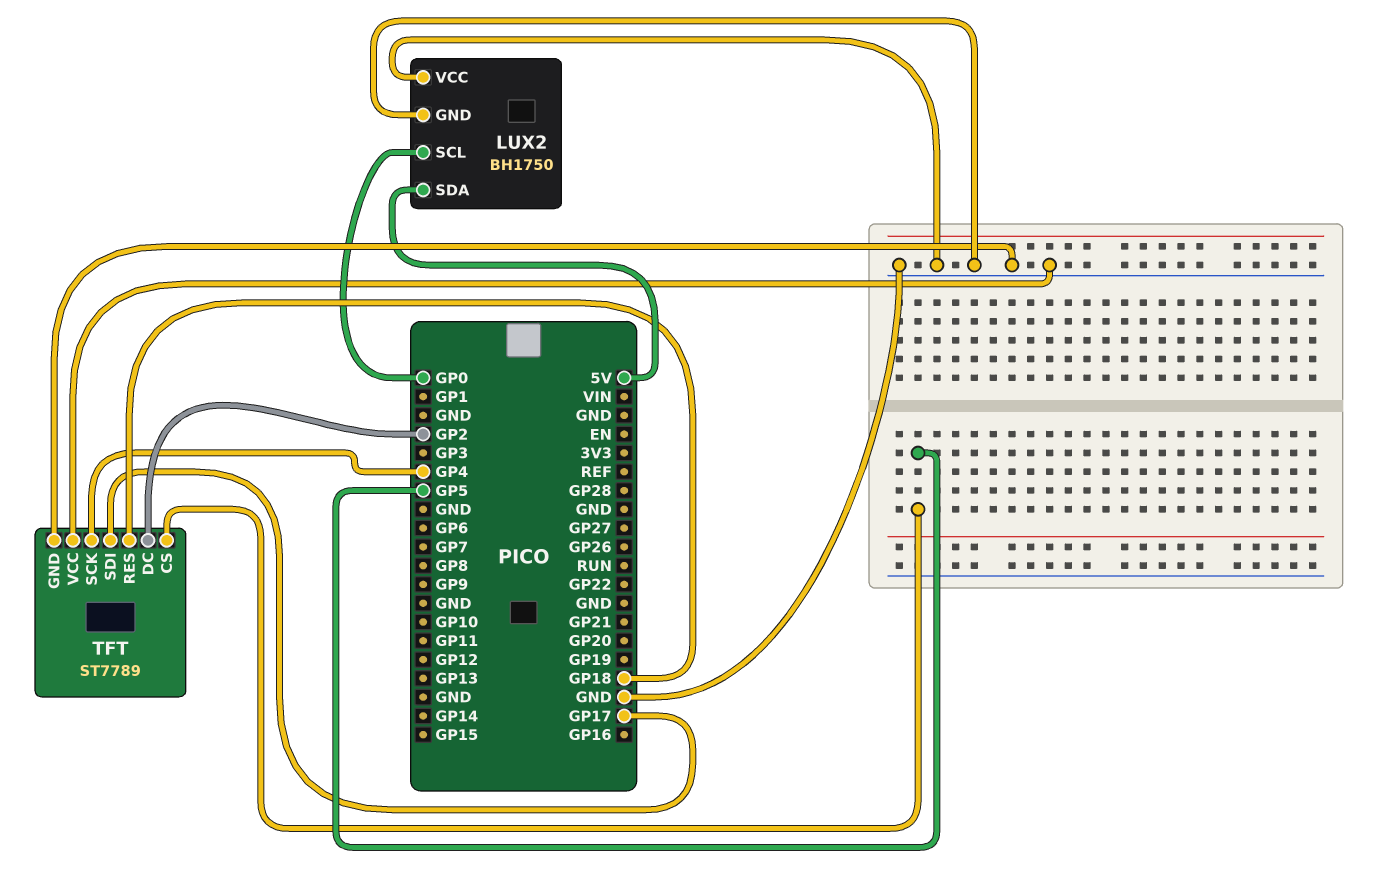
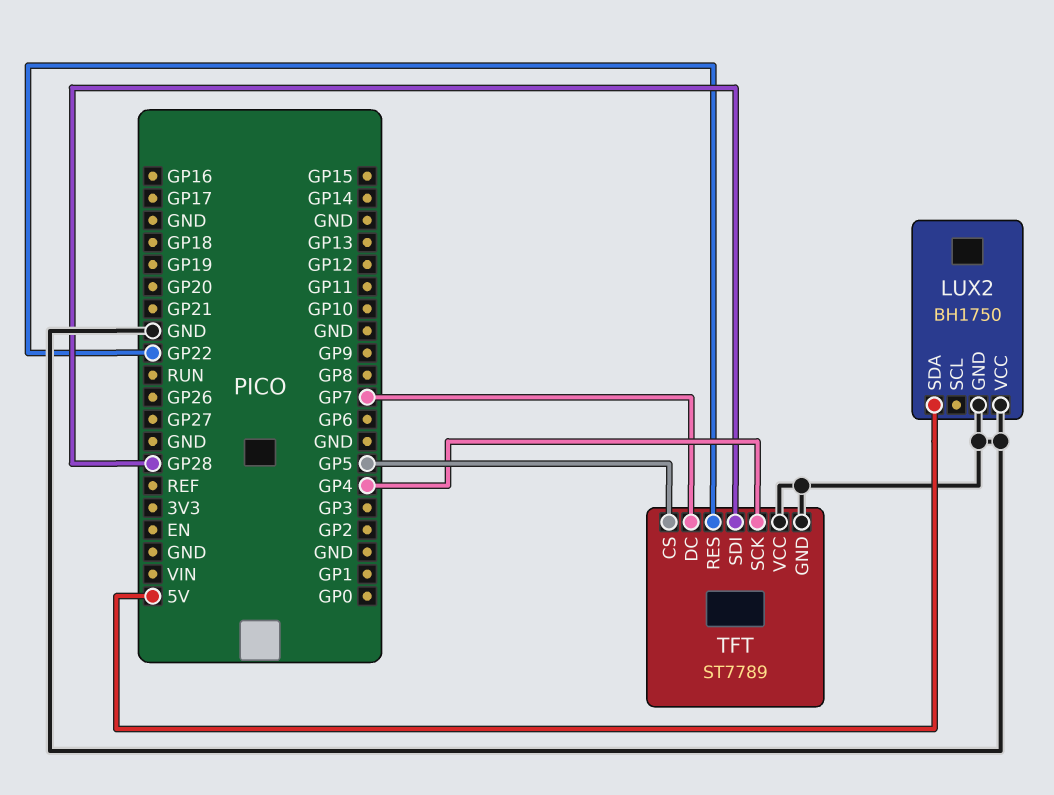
LUX2 pin SCL: GP0 -> none
TFT pin DC: GP2 -> GP7
TFT pin RES: GP18 -> GP22
TFT pin SDI: GP17 -> GP28

